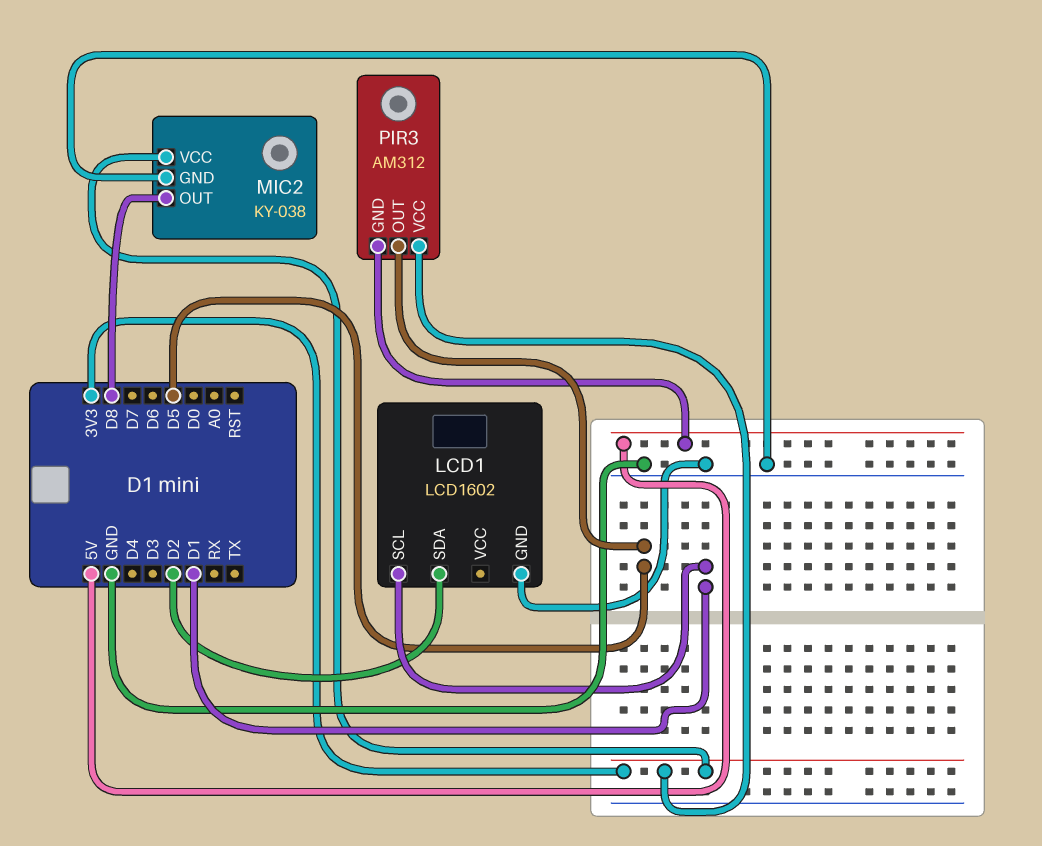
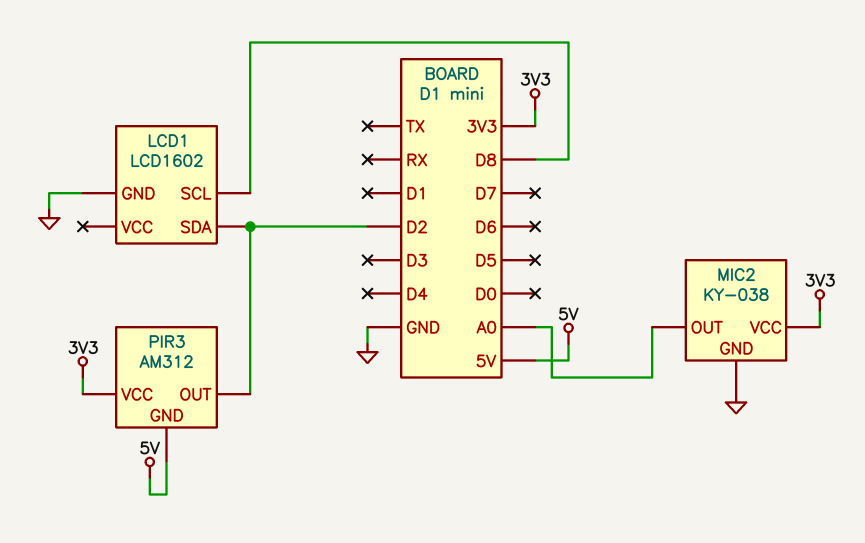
LCD1 pin SCL: D1 -> D8
MIC2 pin OUT: D8 -> A0
PIR3 pin OUT: D5 -> D2

